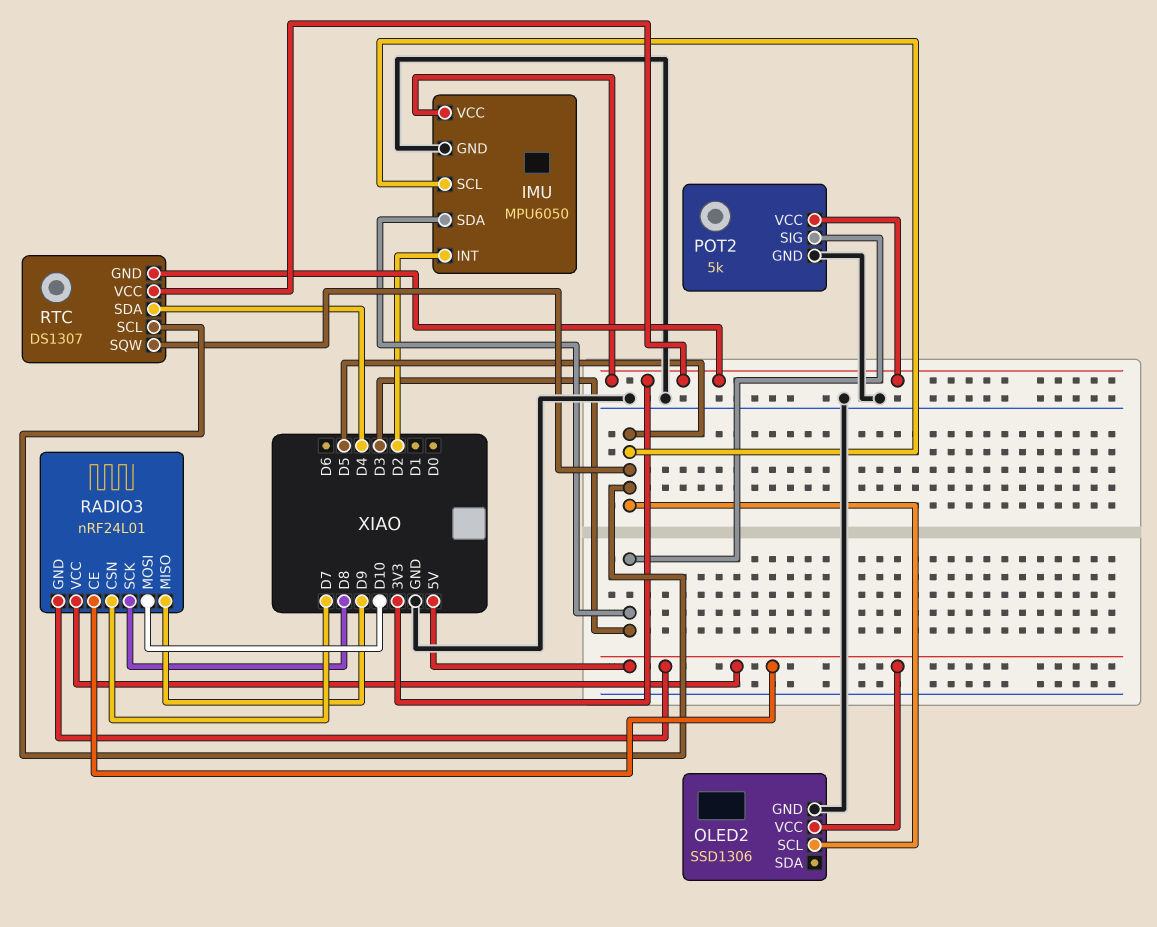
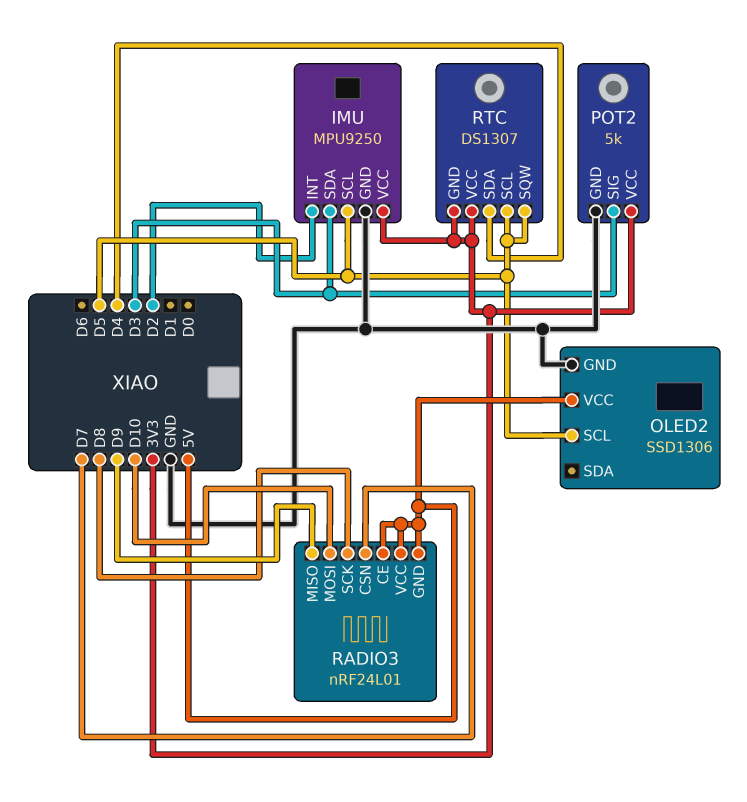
IMU: MPU6050 -> MPU9250

